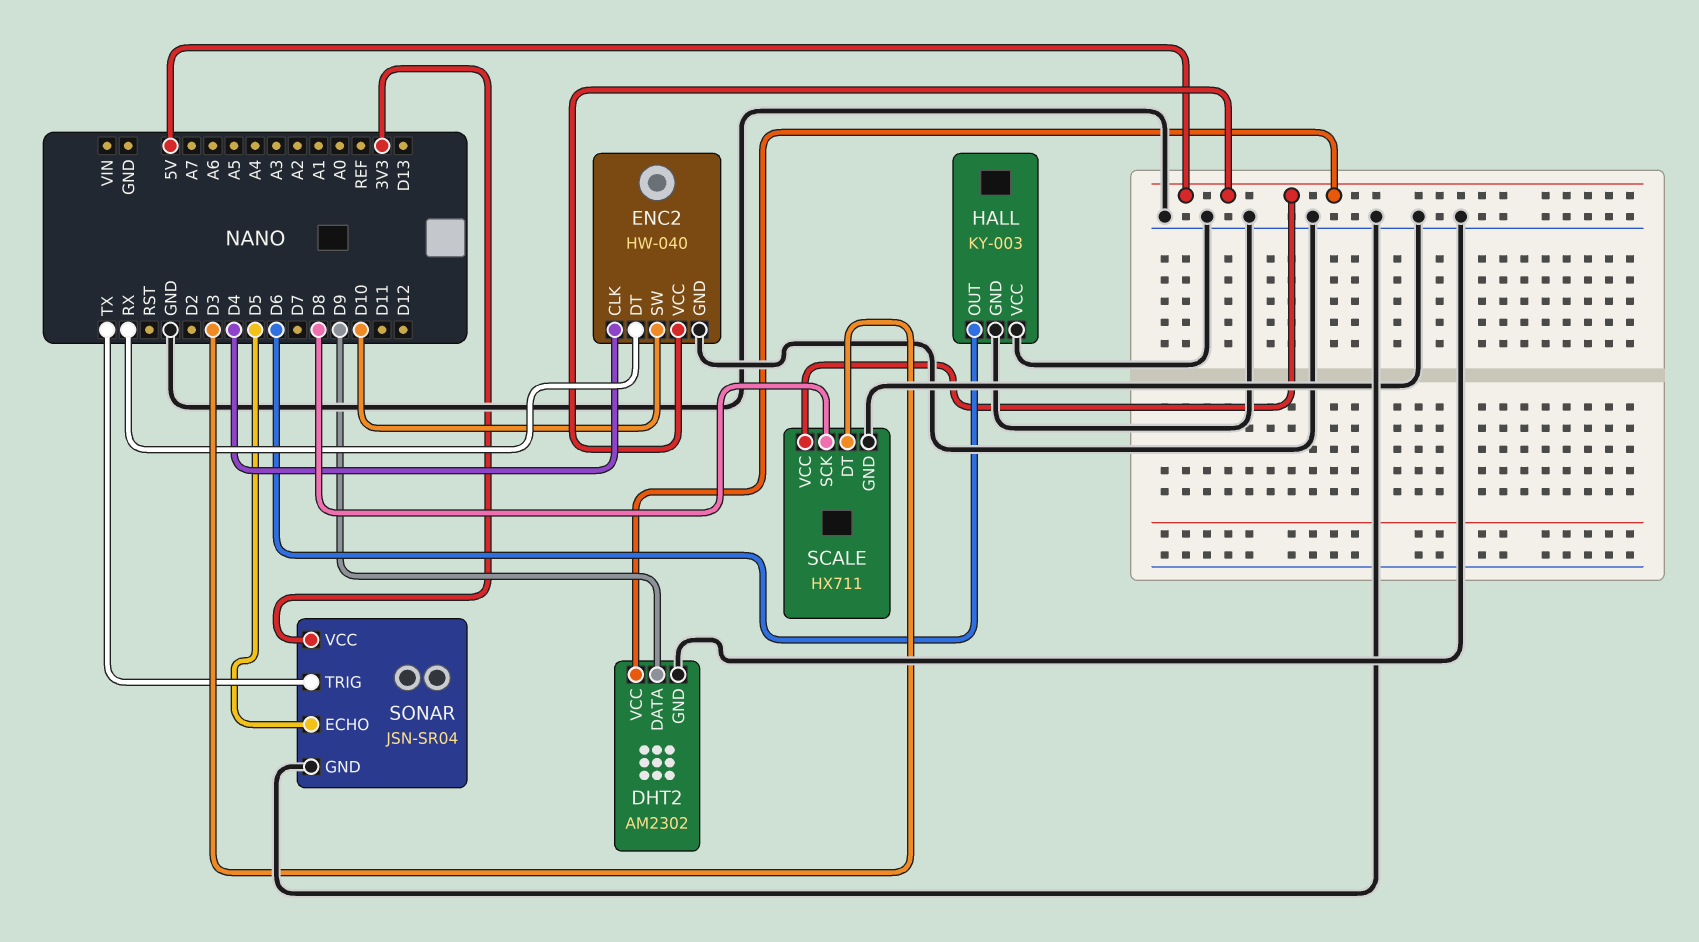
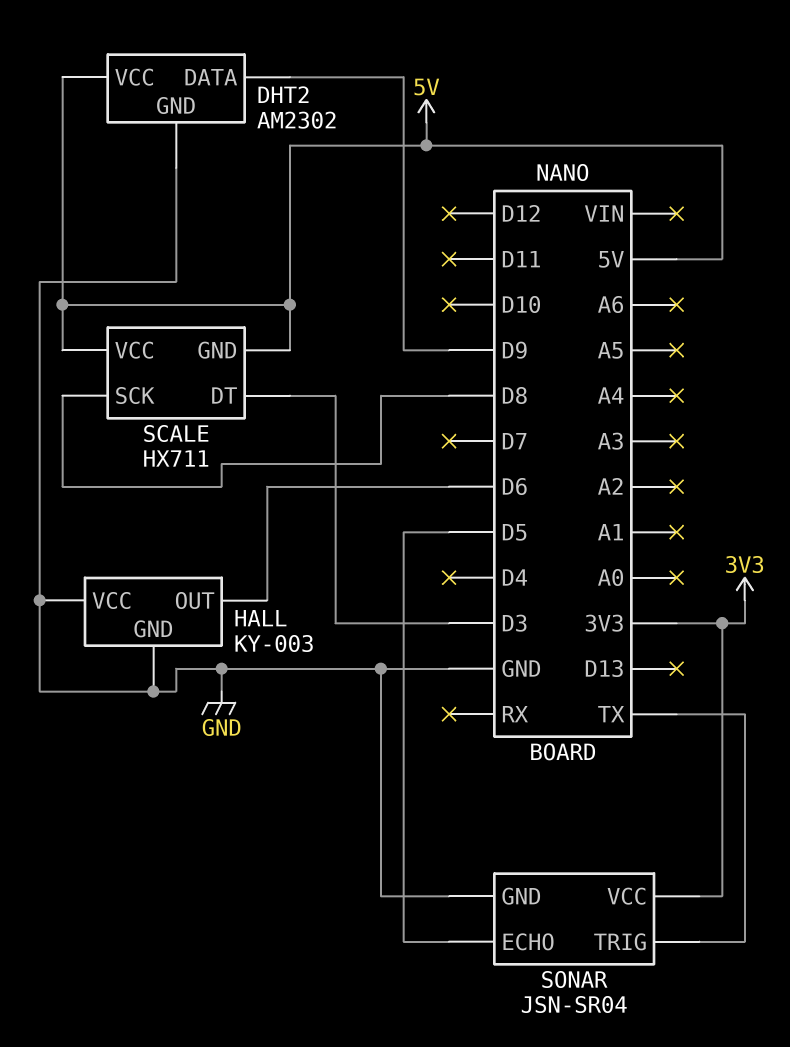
ENC2: HW-040 -> none
ENC2 pin CLK: D4 -> none
ENC2 pin DT: RX -> none
ENC2 pin GND: GND -> none
ENC2 pin SW: D10 -> none
ENC2 pin VCC: 5V -> none
SCALE pin GND: GND -> 5V

